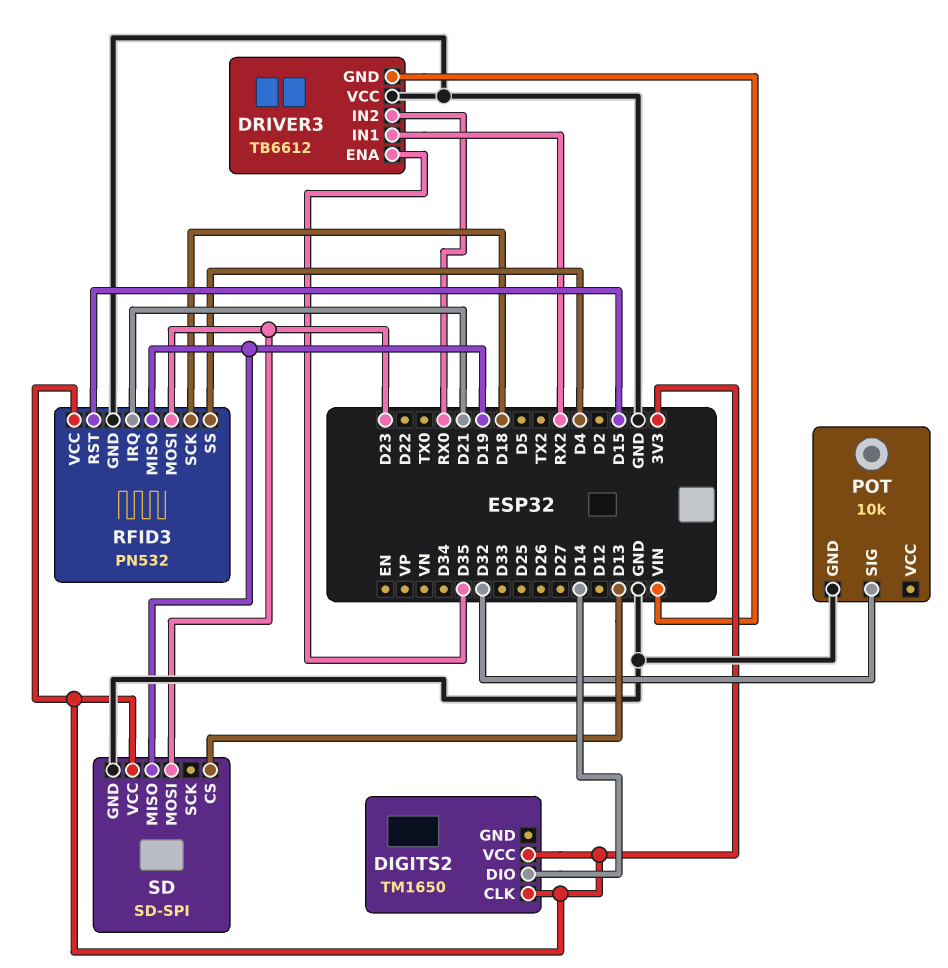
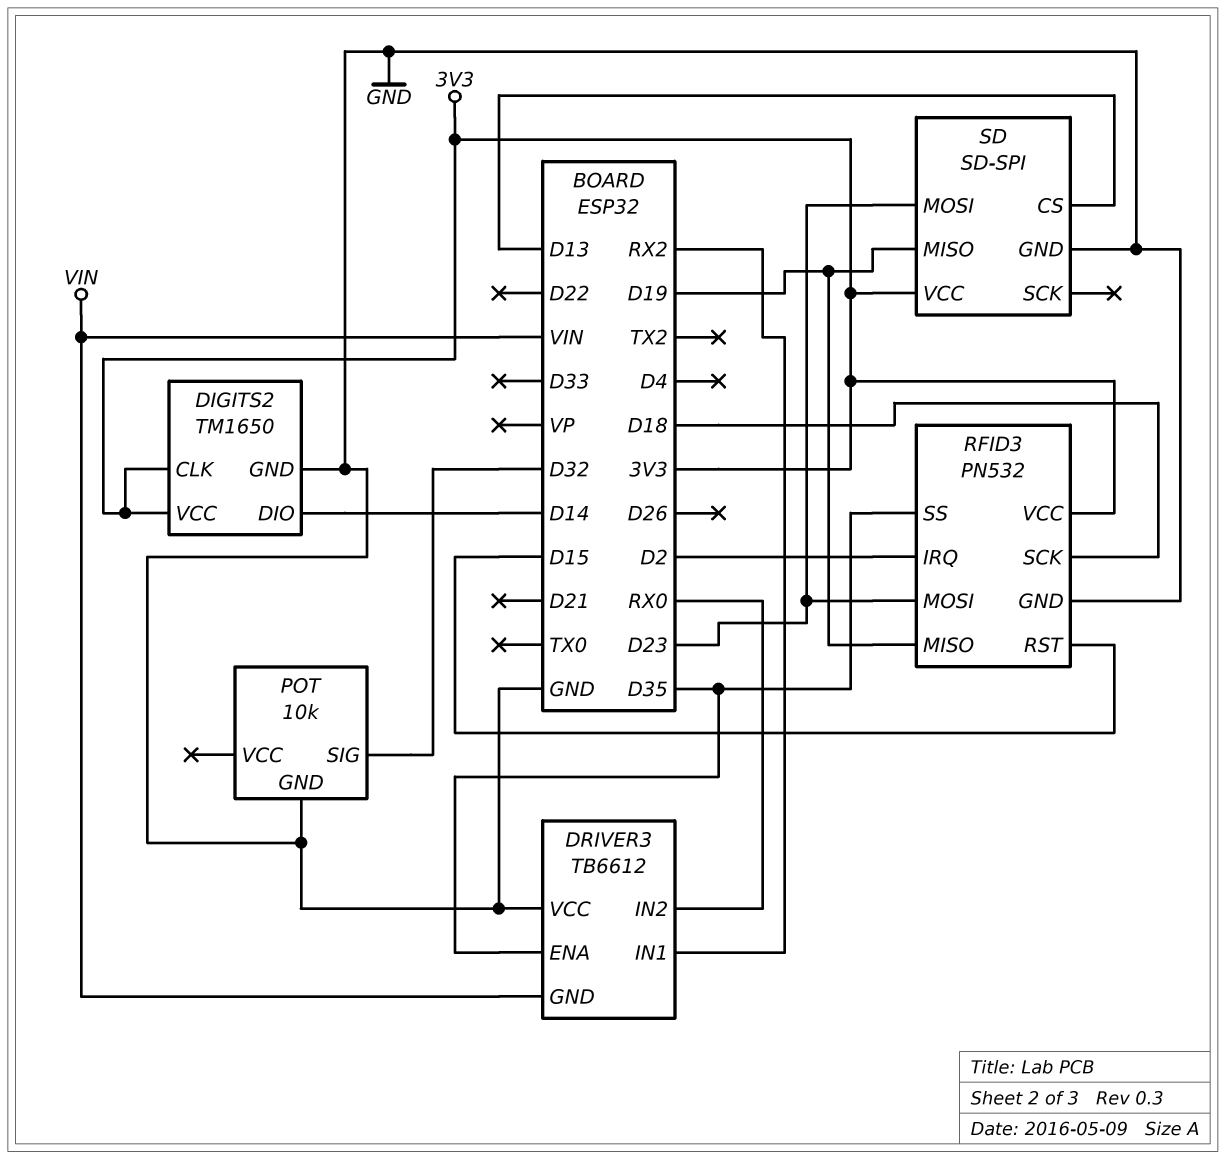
DIGITS2 pin GND: none -> GND
RFID3 pin IRQ: D21 -> D2
RFID3 pin SS: D4 -> D35

